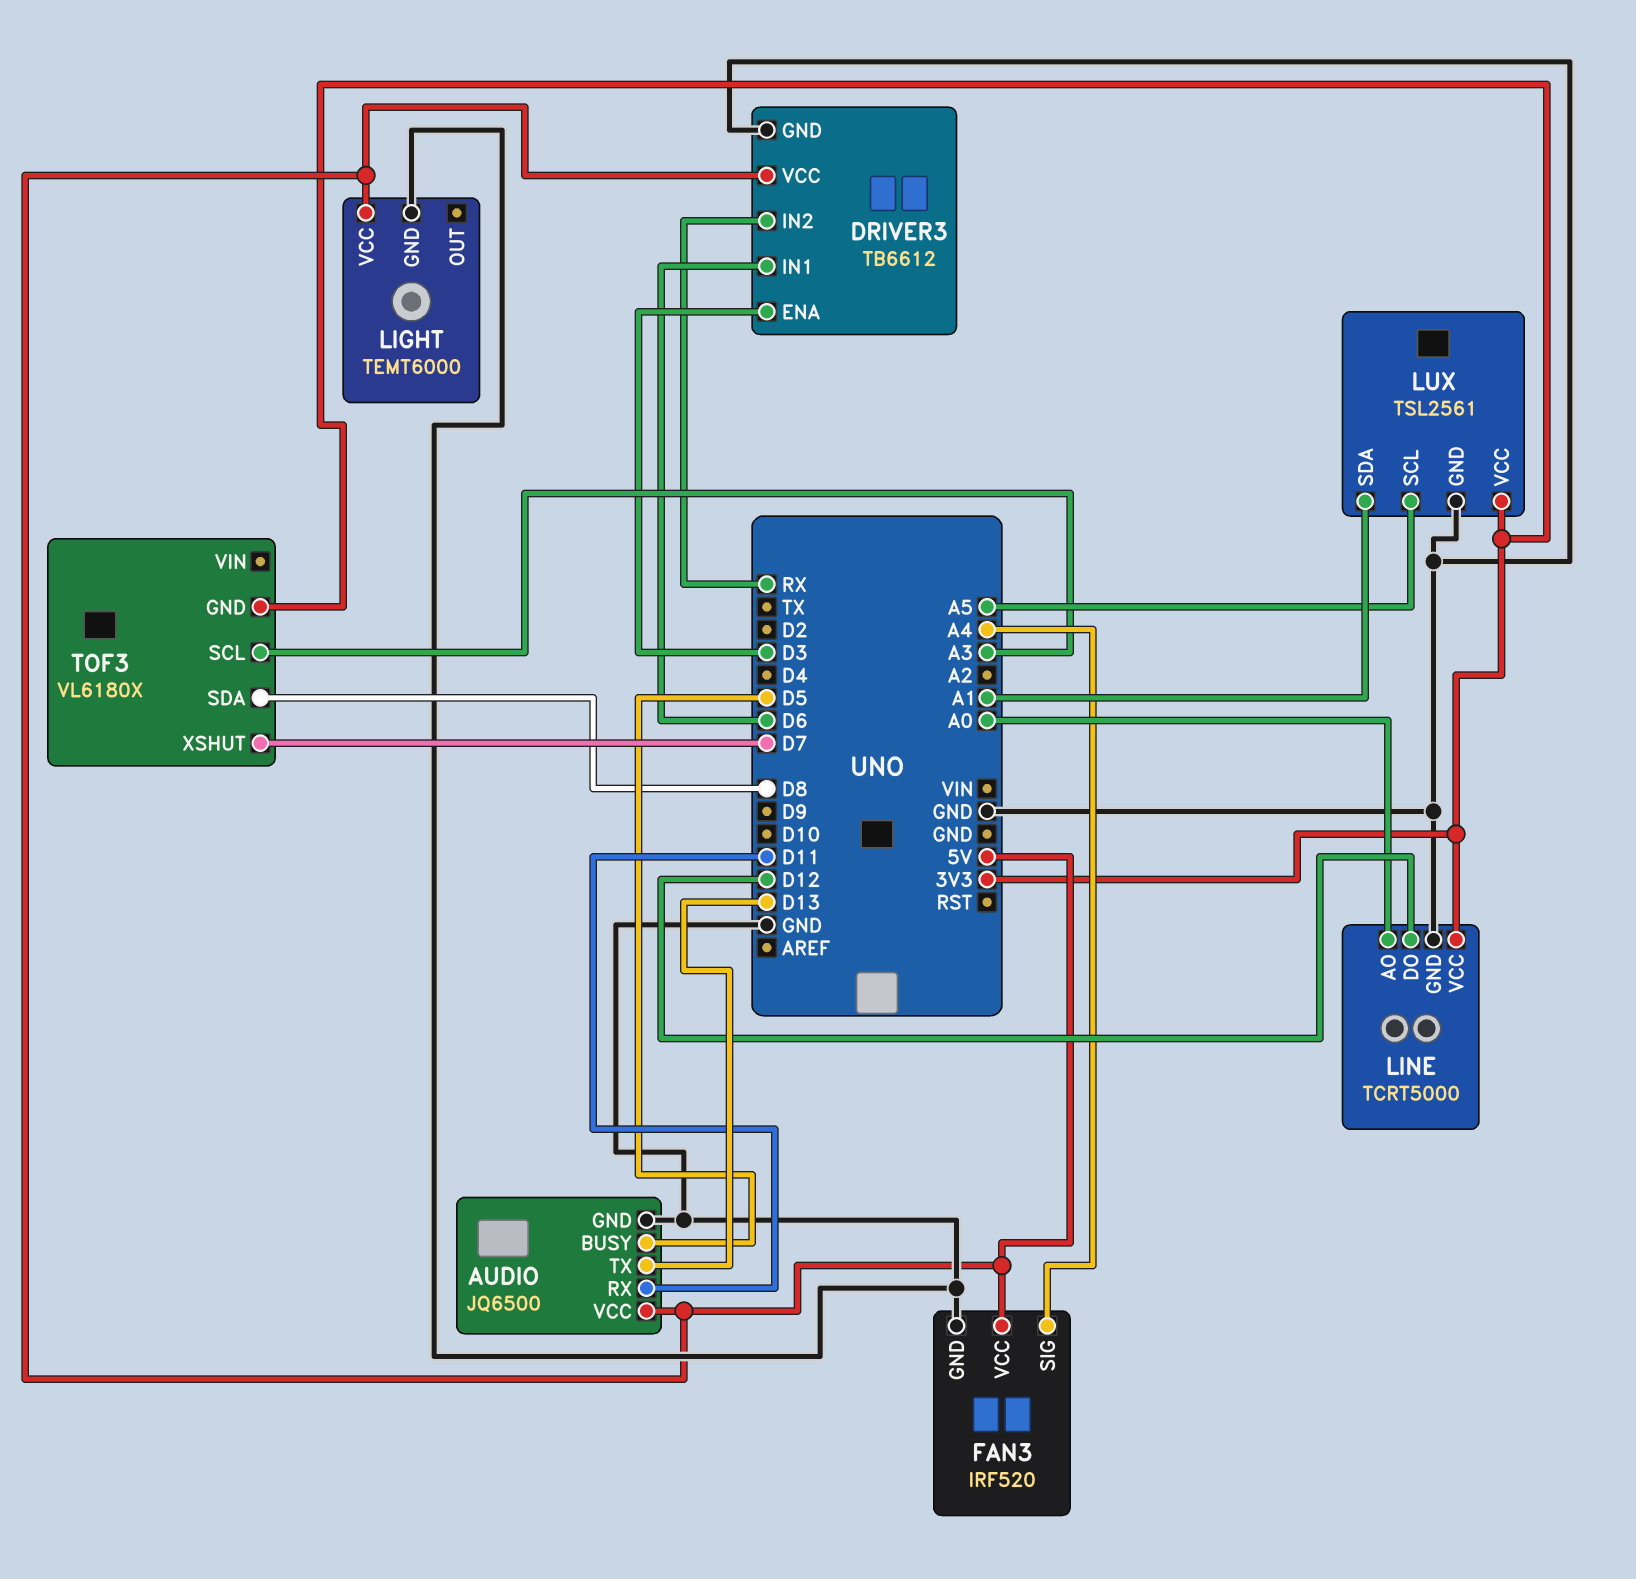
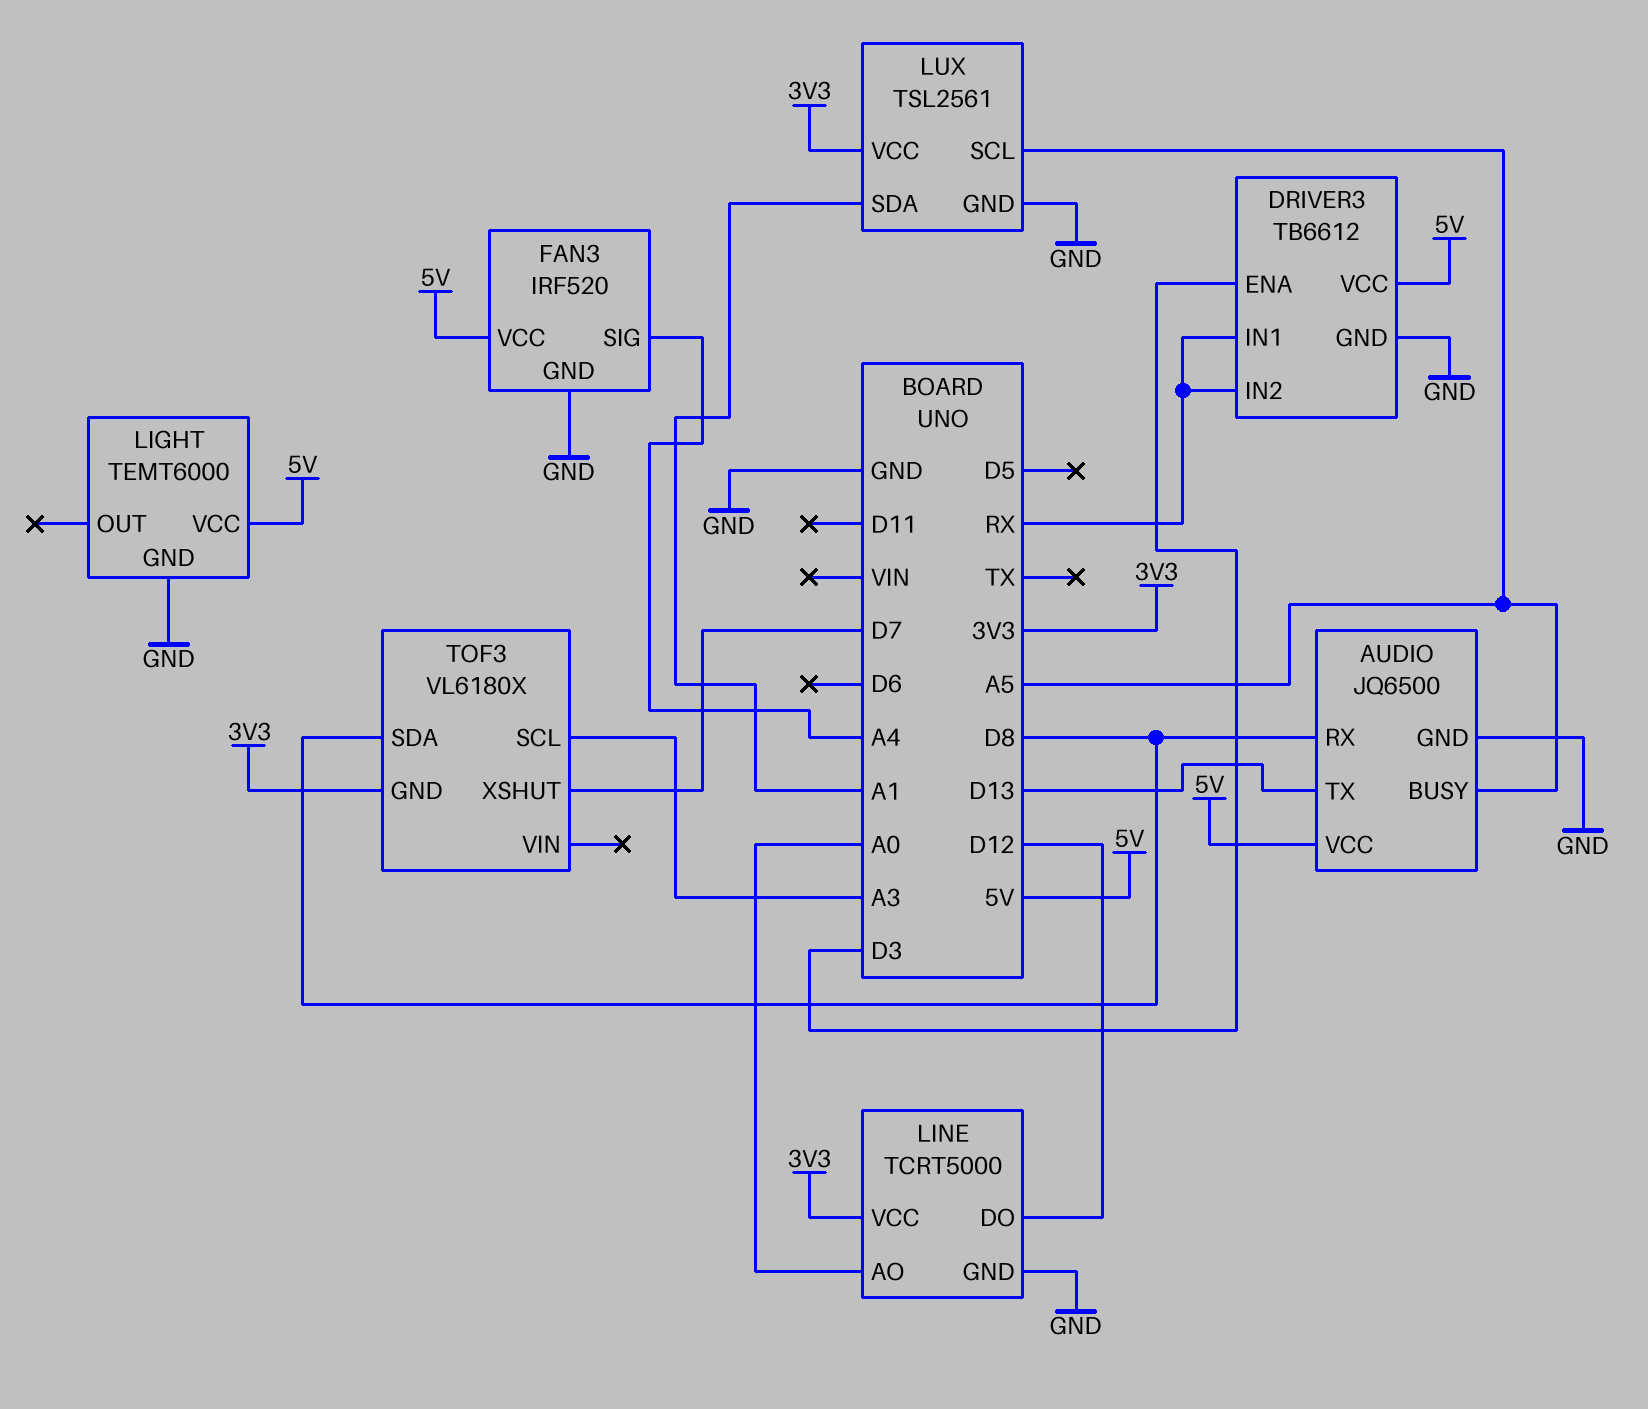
AUDIO pin BUSY: D5 -> A5
AUDIO pin RX: D11 -> D8
DRIVER3 pin IN1: D6 -> RX

